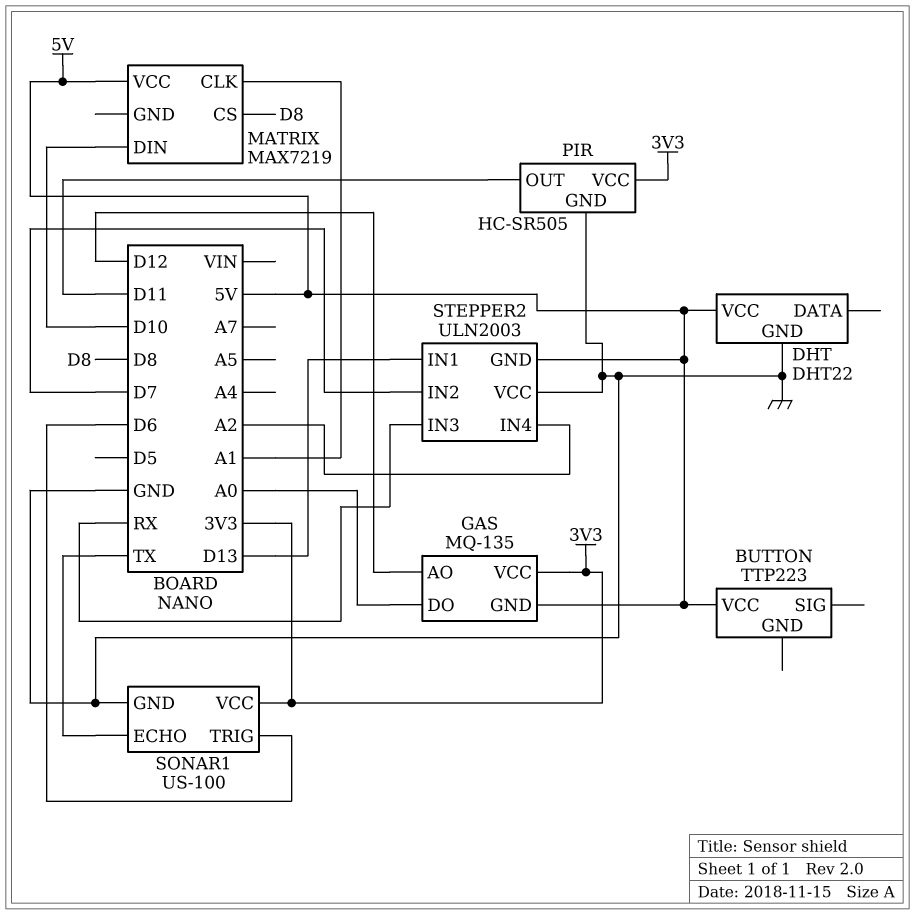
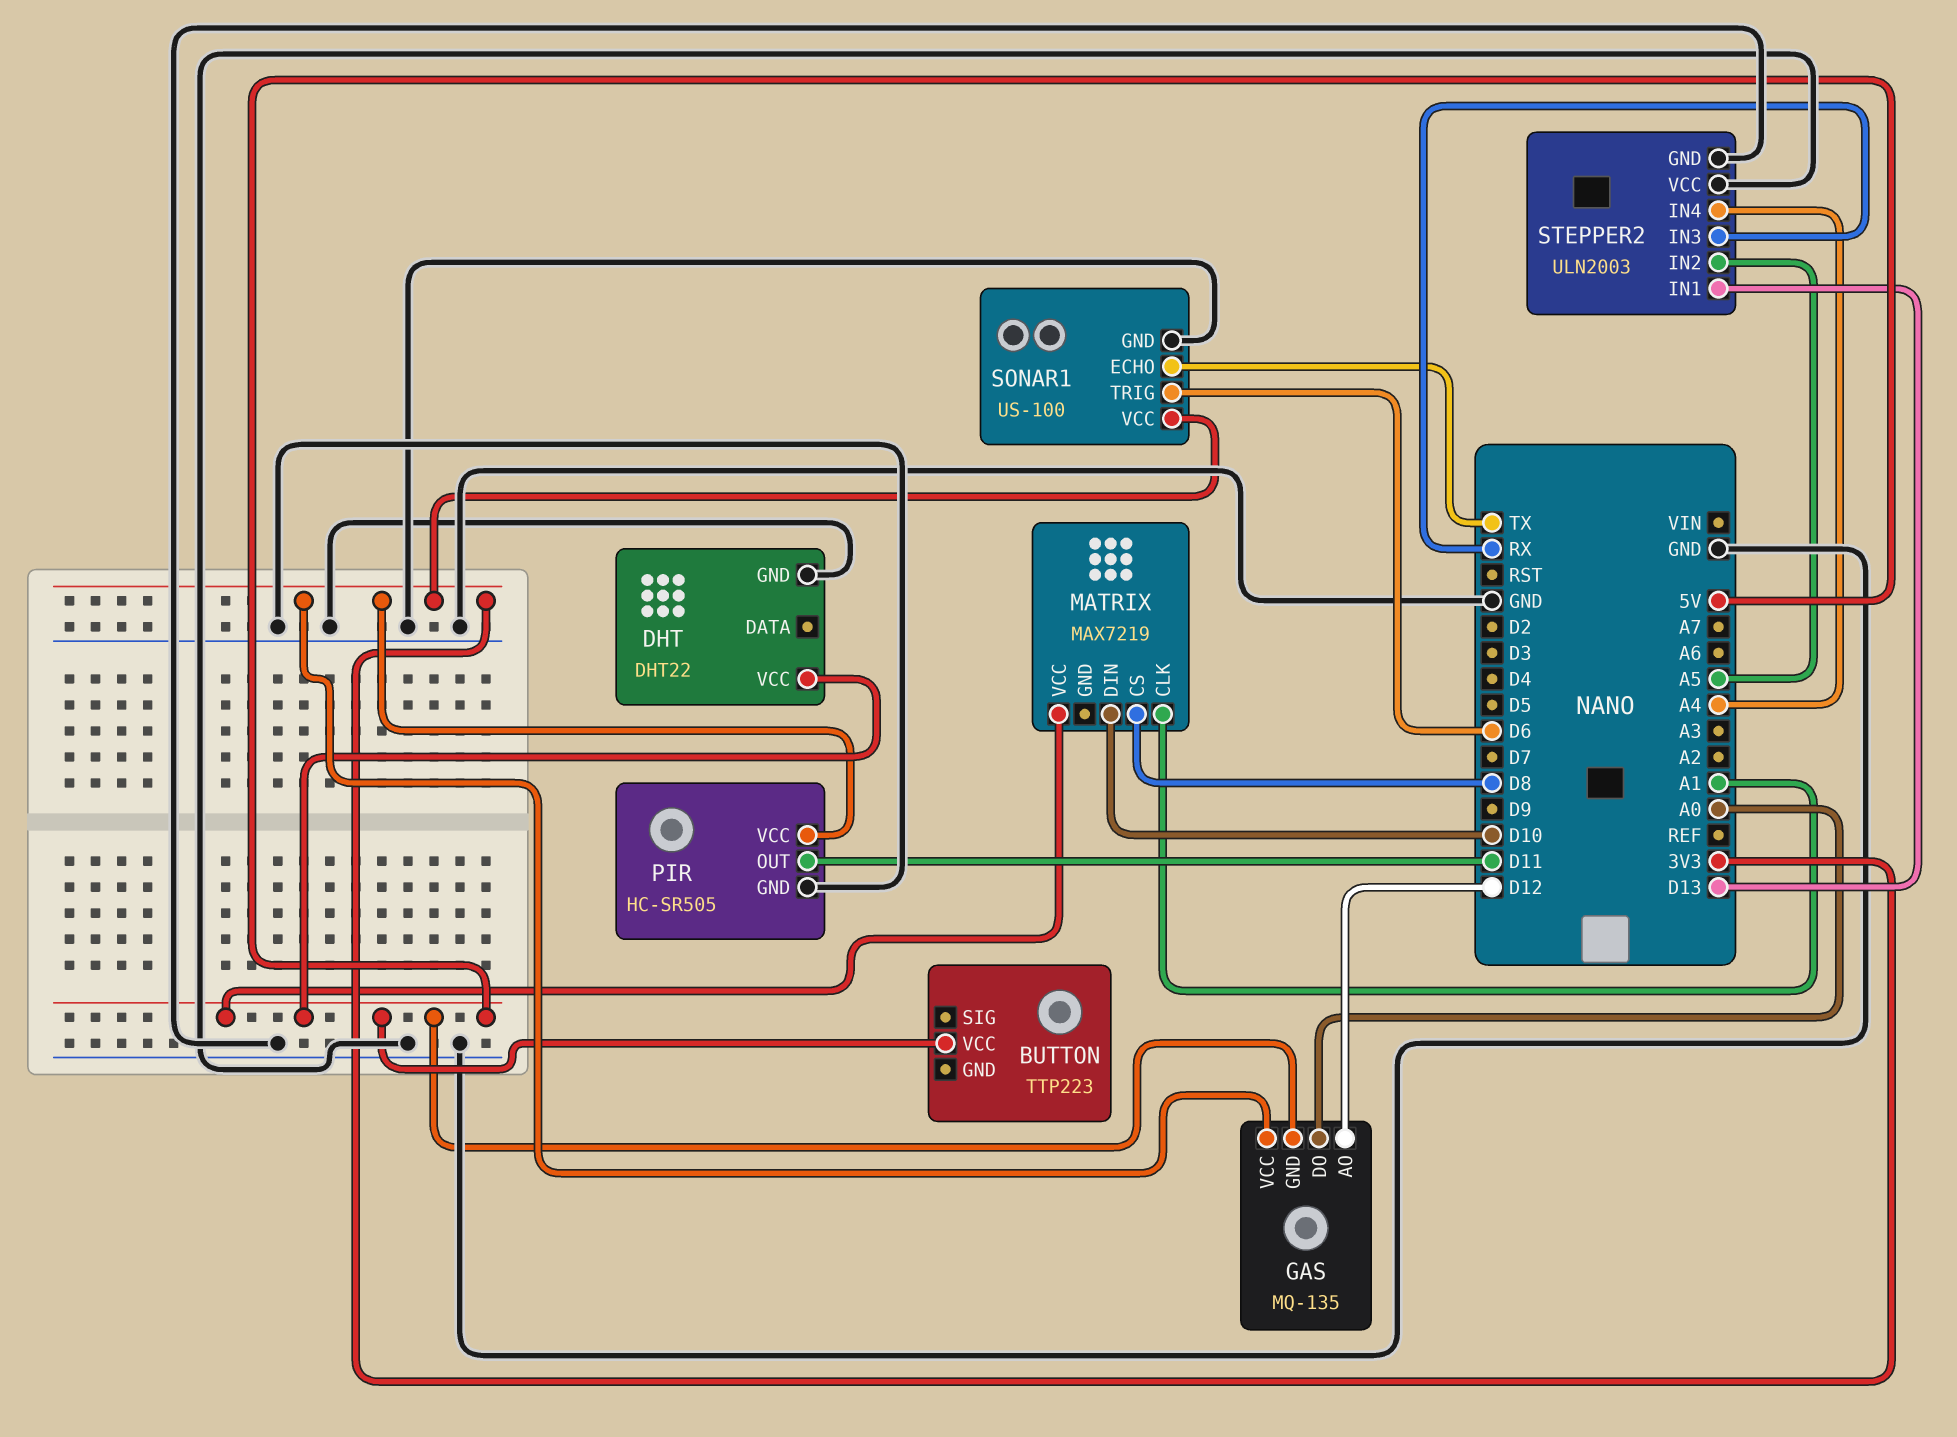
STEPPER2 pin GND: 5V -> GND
STEPPER2 pin IN2: D7 -> A5
STEPPER2 pin IN4: A2 -> A4

